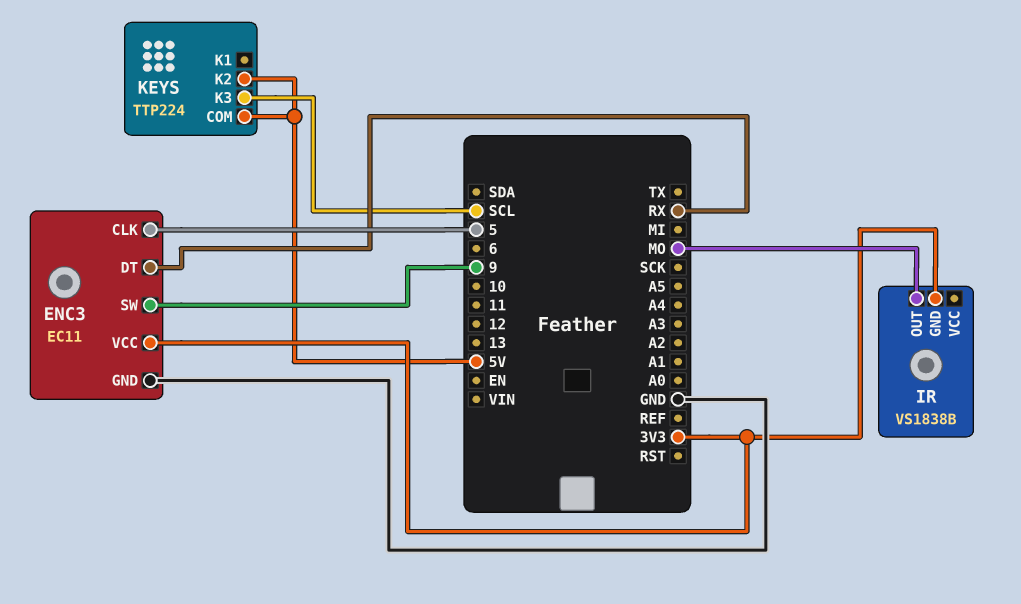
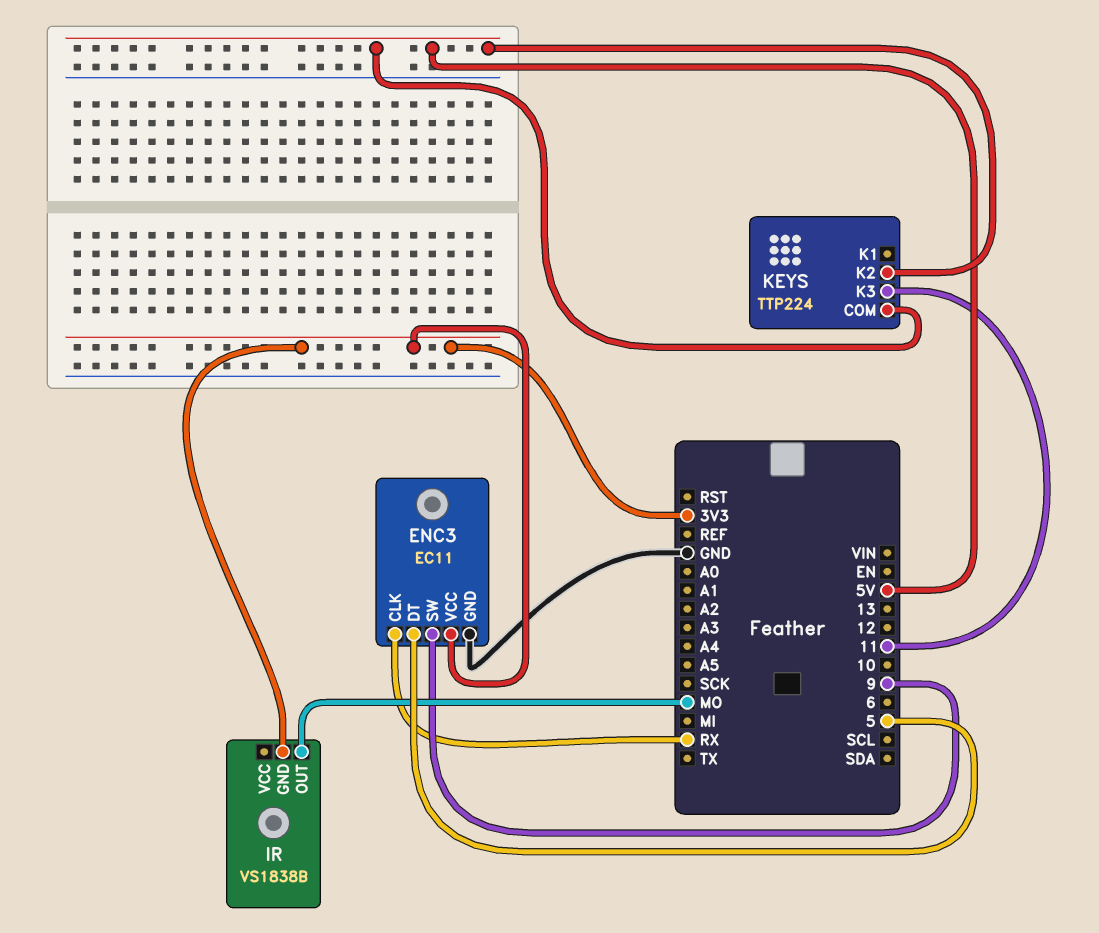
ENC3 pin CLK: 5 -> RX
ENC3 pin DT: RX -> 5
KEYS pin K3: SCL -> 11

